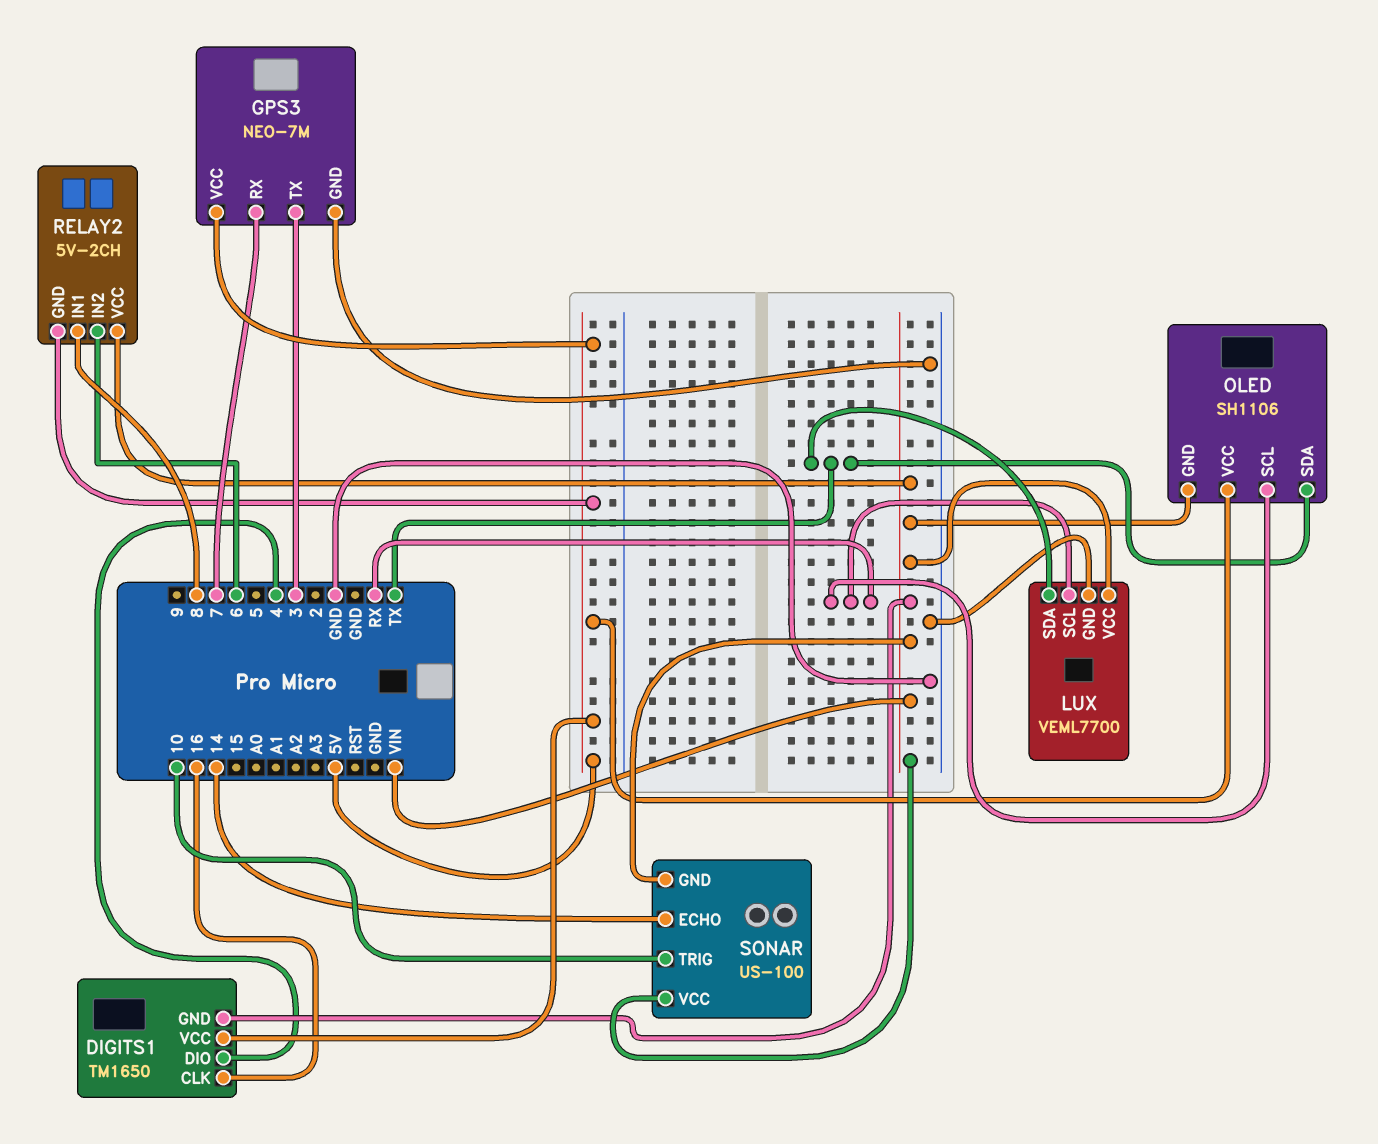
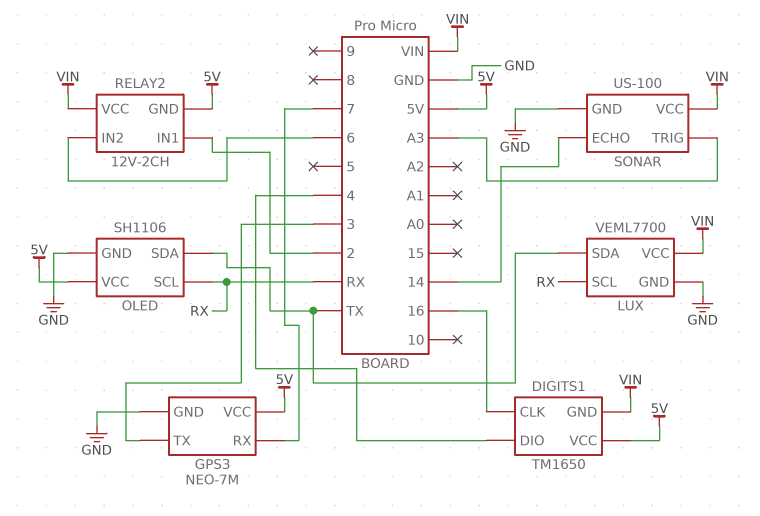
OLED pin GND: VIN -> GND
RELAY2: 5V-2CH -> 12V-2CH
RELAY2 pin IN1: 8 -> 2
SONAR pin GND: VIN -> GND
SONAR pin TRIG: 10 -> A3

